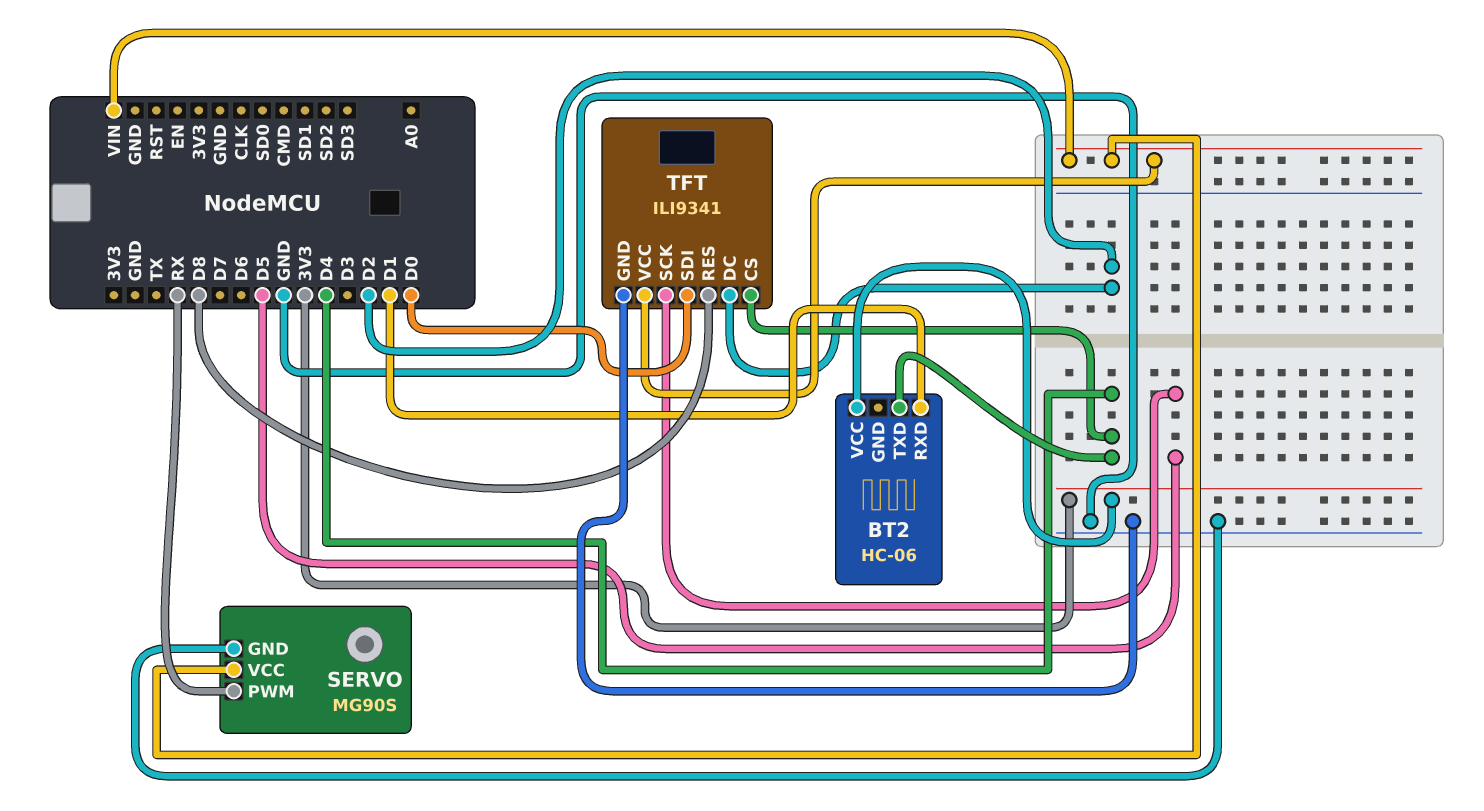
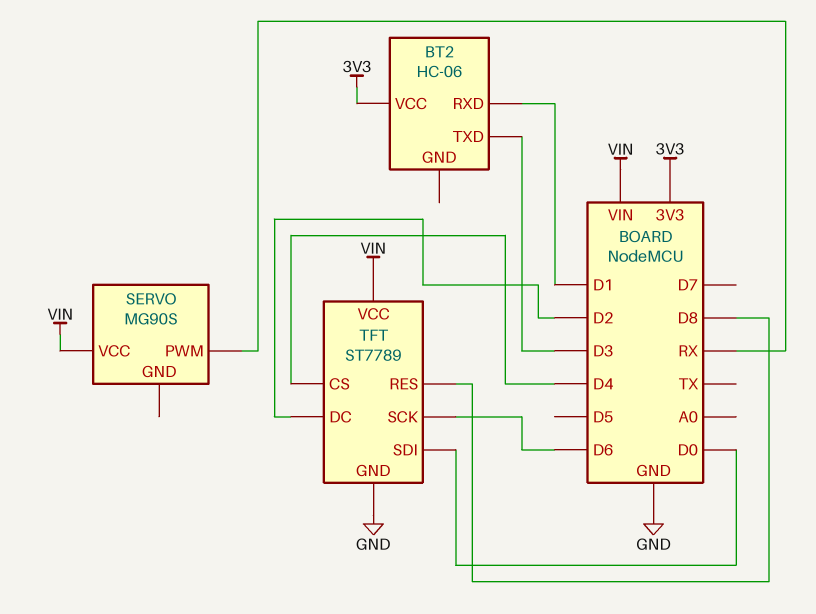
BT2 pin TXD: D4 -> D3
SERVO pin GND: GND -> none
TFT: ILI9341 -> ST7789
TFT pin SCK: D5 -> D6

